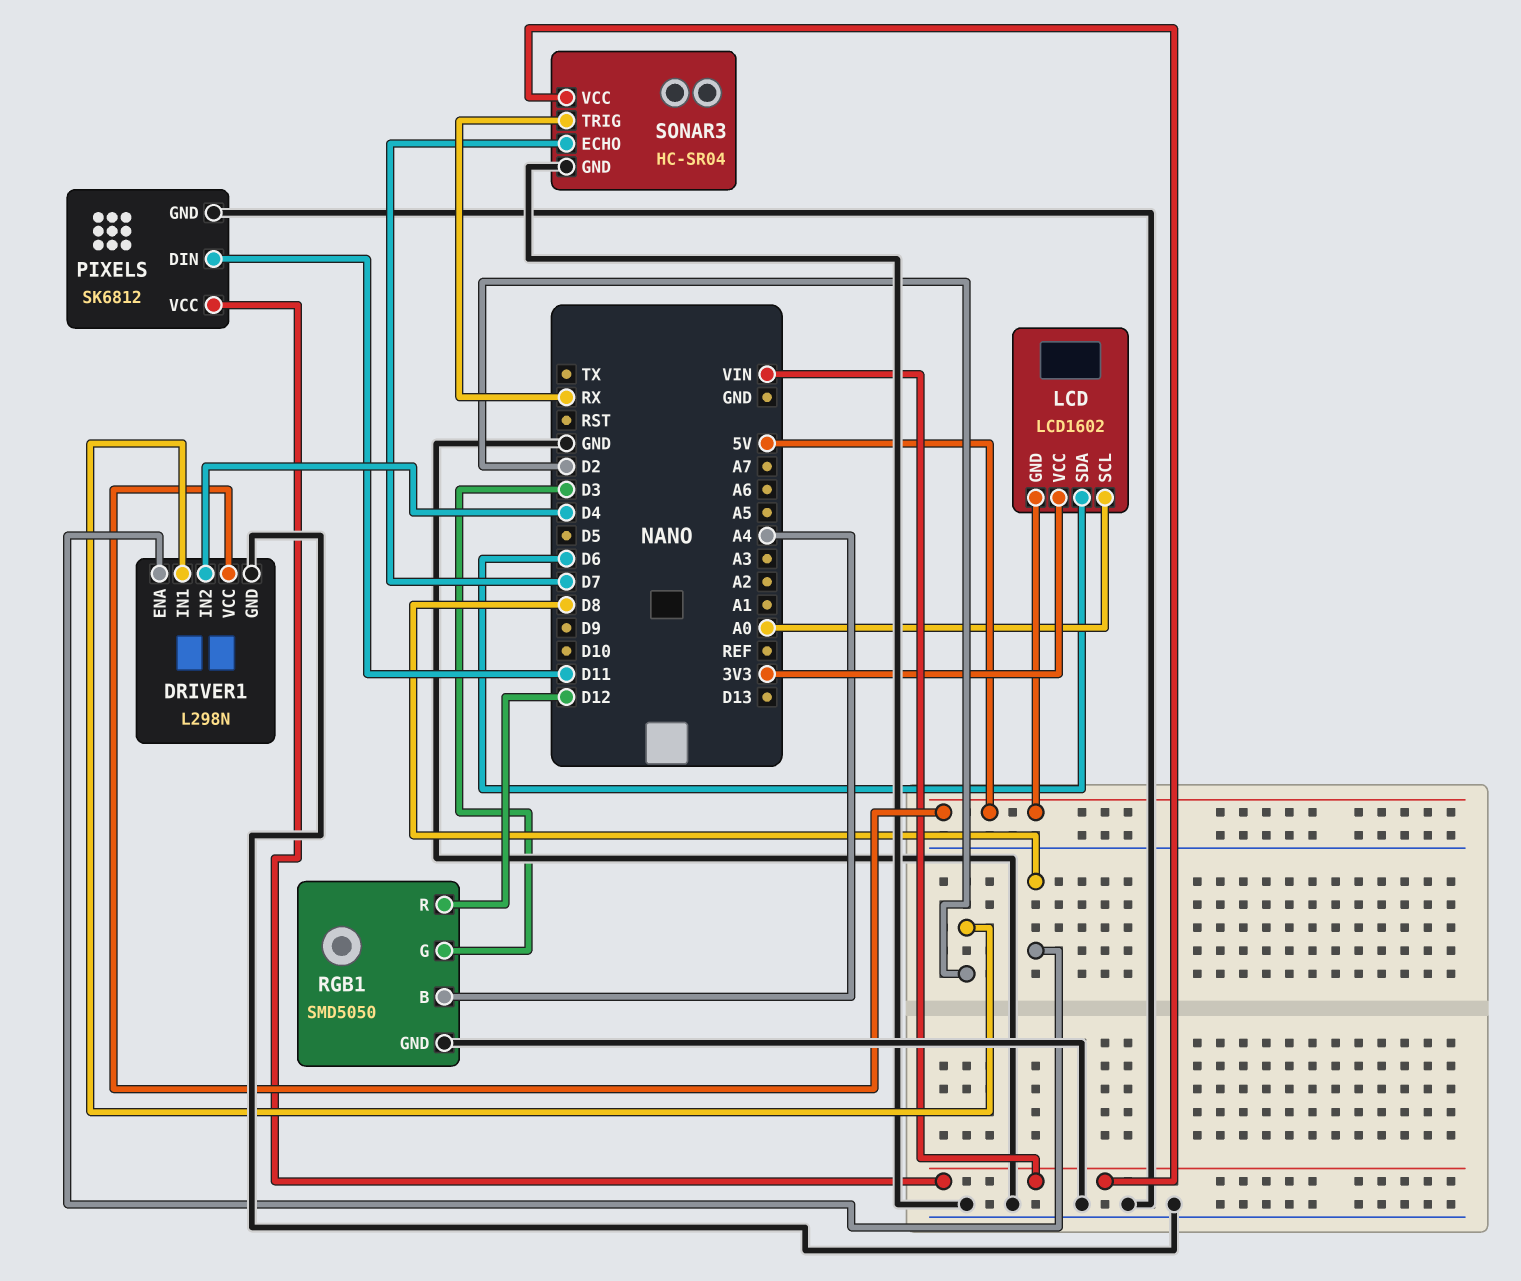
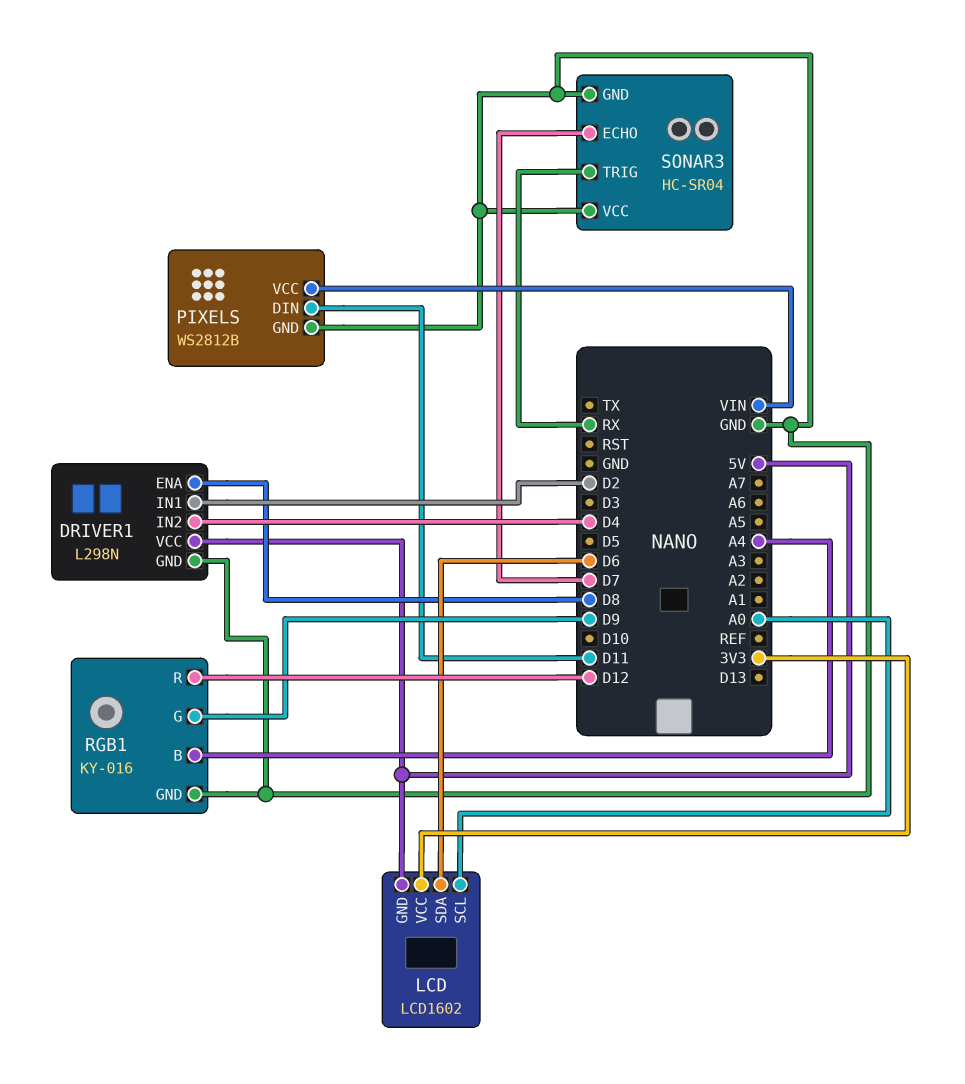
PIXELS: SK6812 -> WS2812B
RGB1: SMD5050 -> KY-016
RGB1 pin G: D3 -> D9
SONAR3 pin VCC: VIN -> GND

